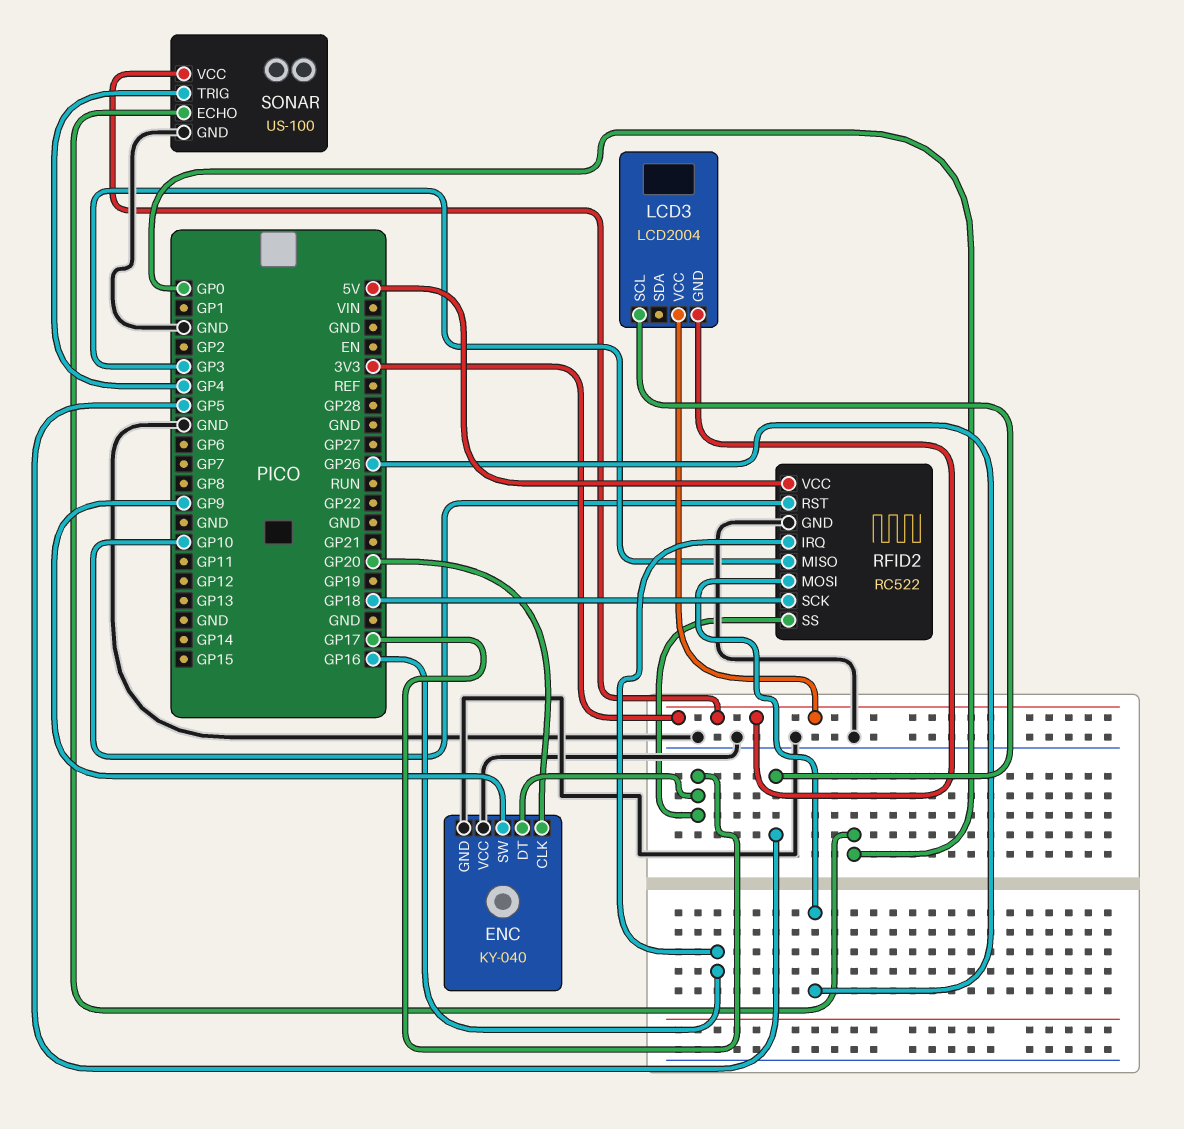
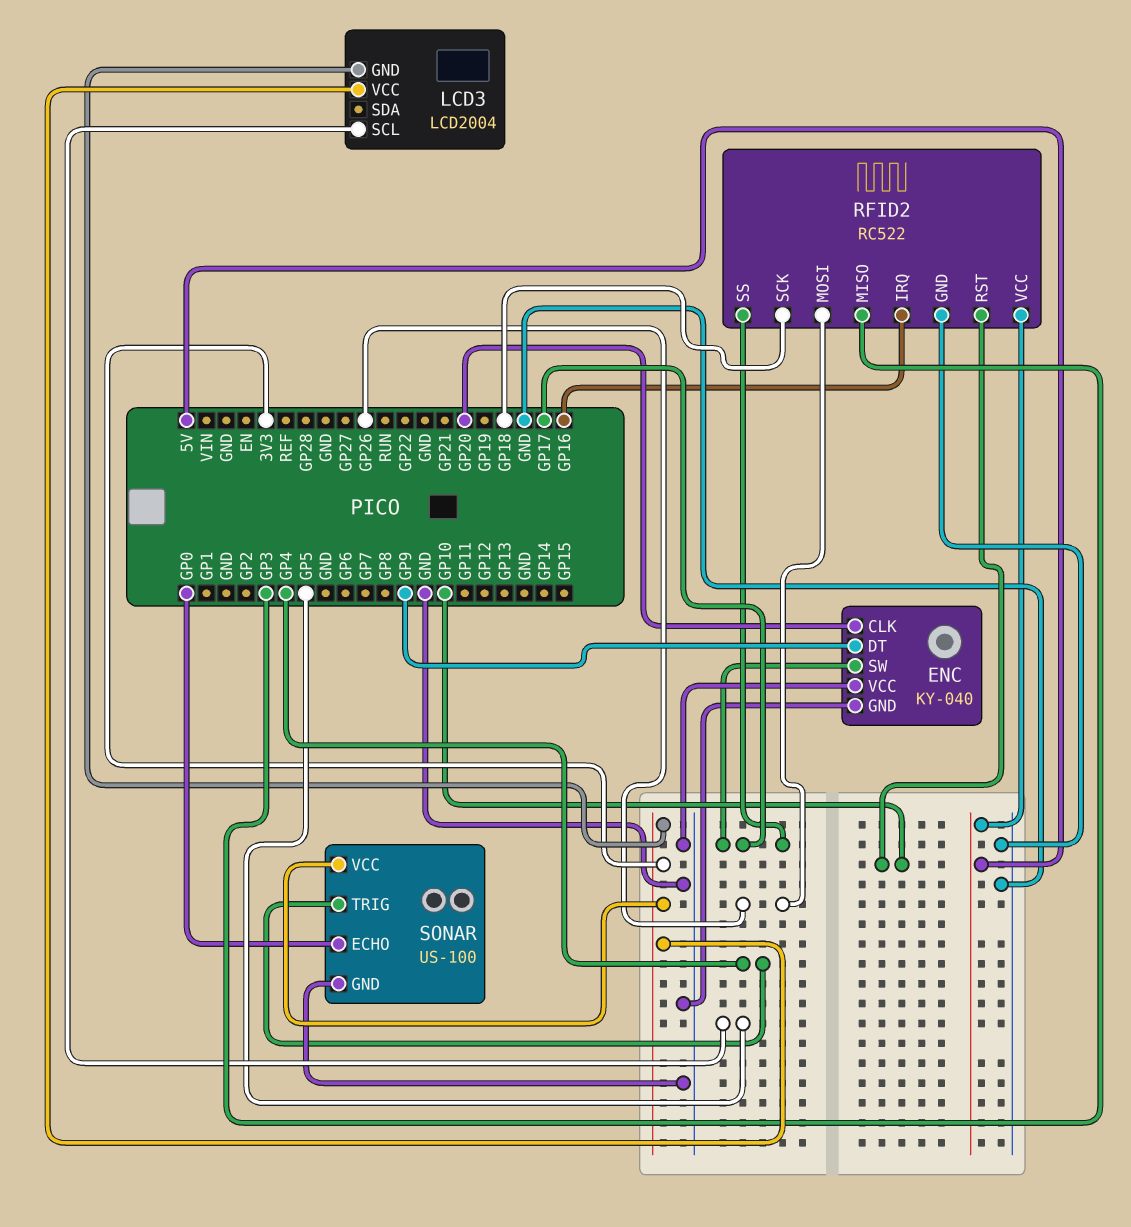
ENC pin DT: GP17 -> GP9
ENC pin SW: GP9 -> GP17

